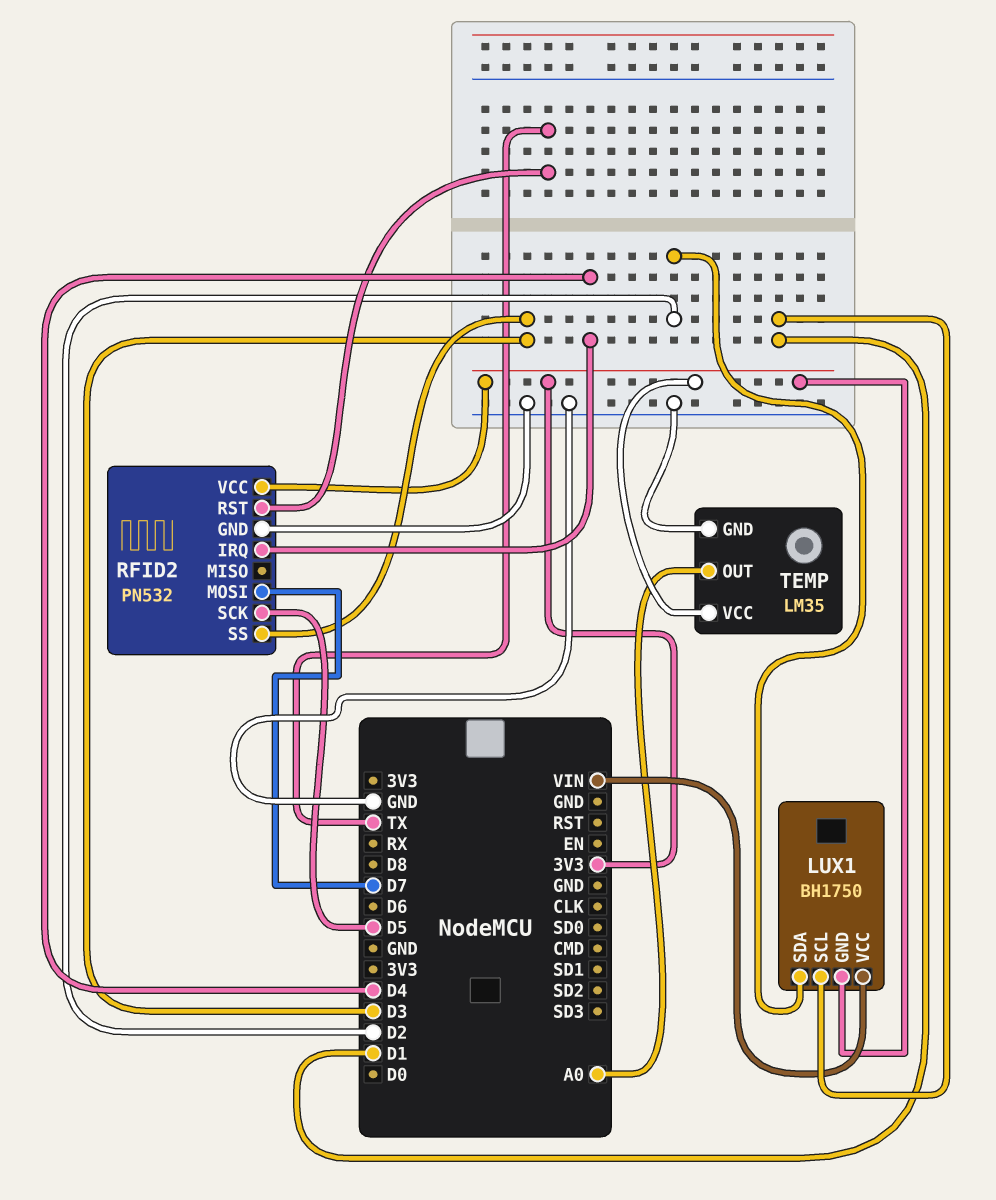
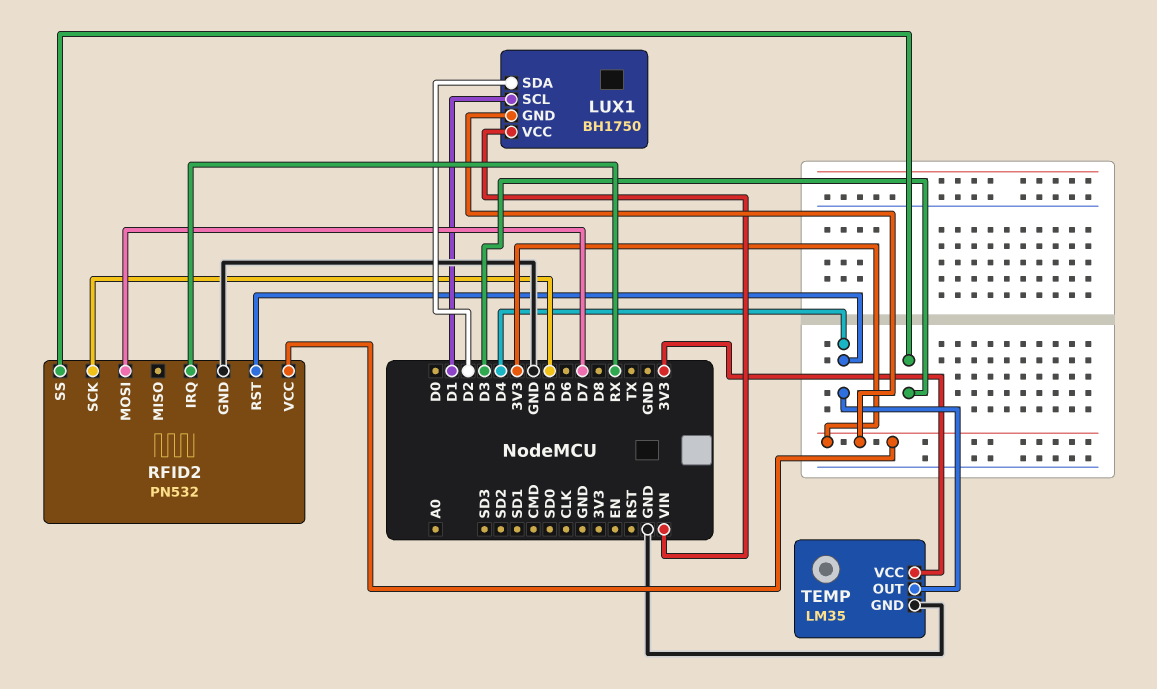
RFID2 pin IRQ: D4 -> RX
RFID2 pin RST: TX -> D4
TEMP pin OUT: A0 -> D4

